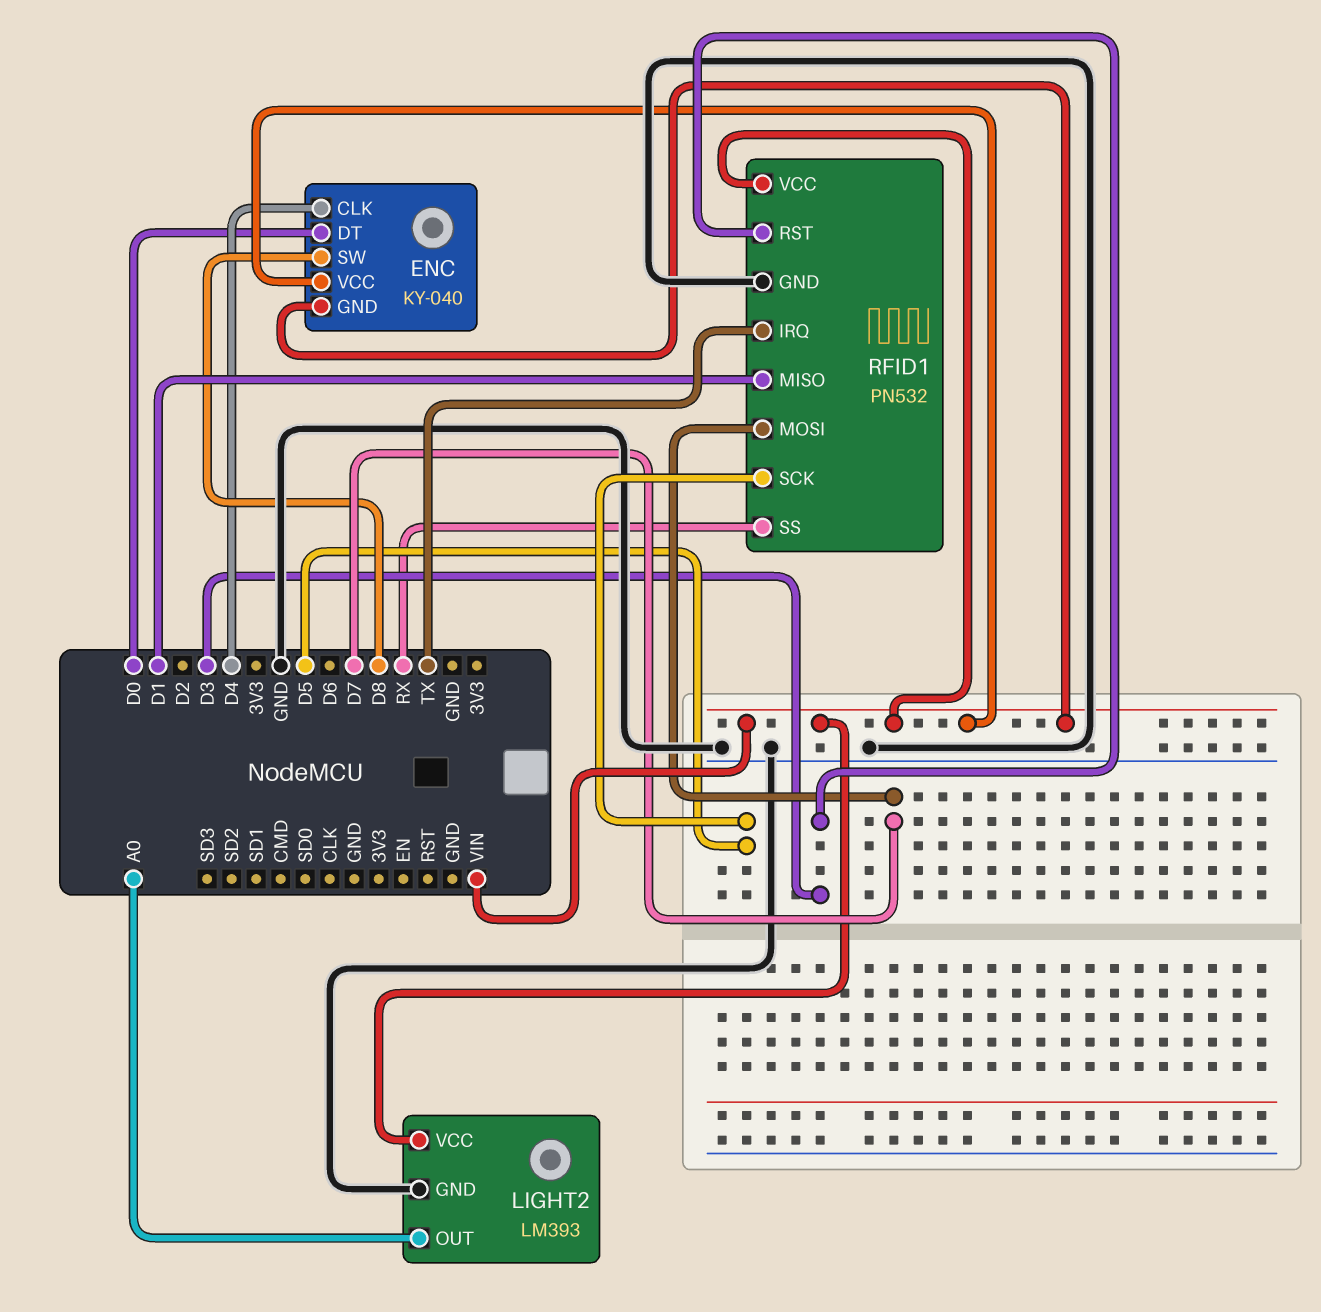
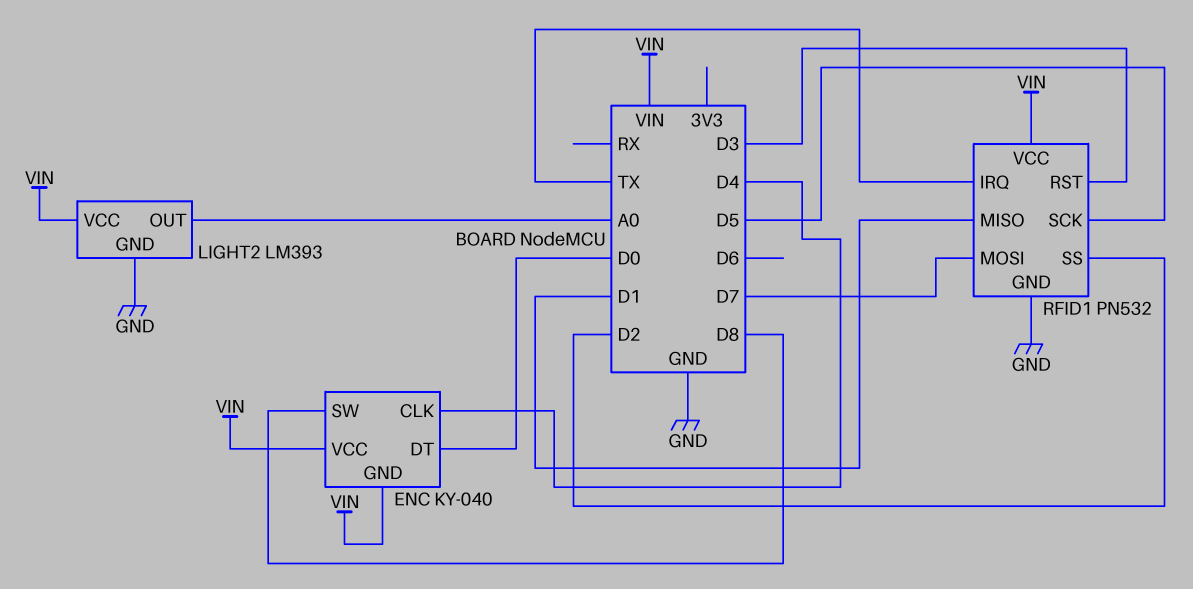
RFID1 pin SS: RX -> D2

